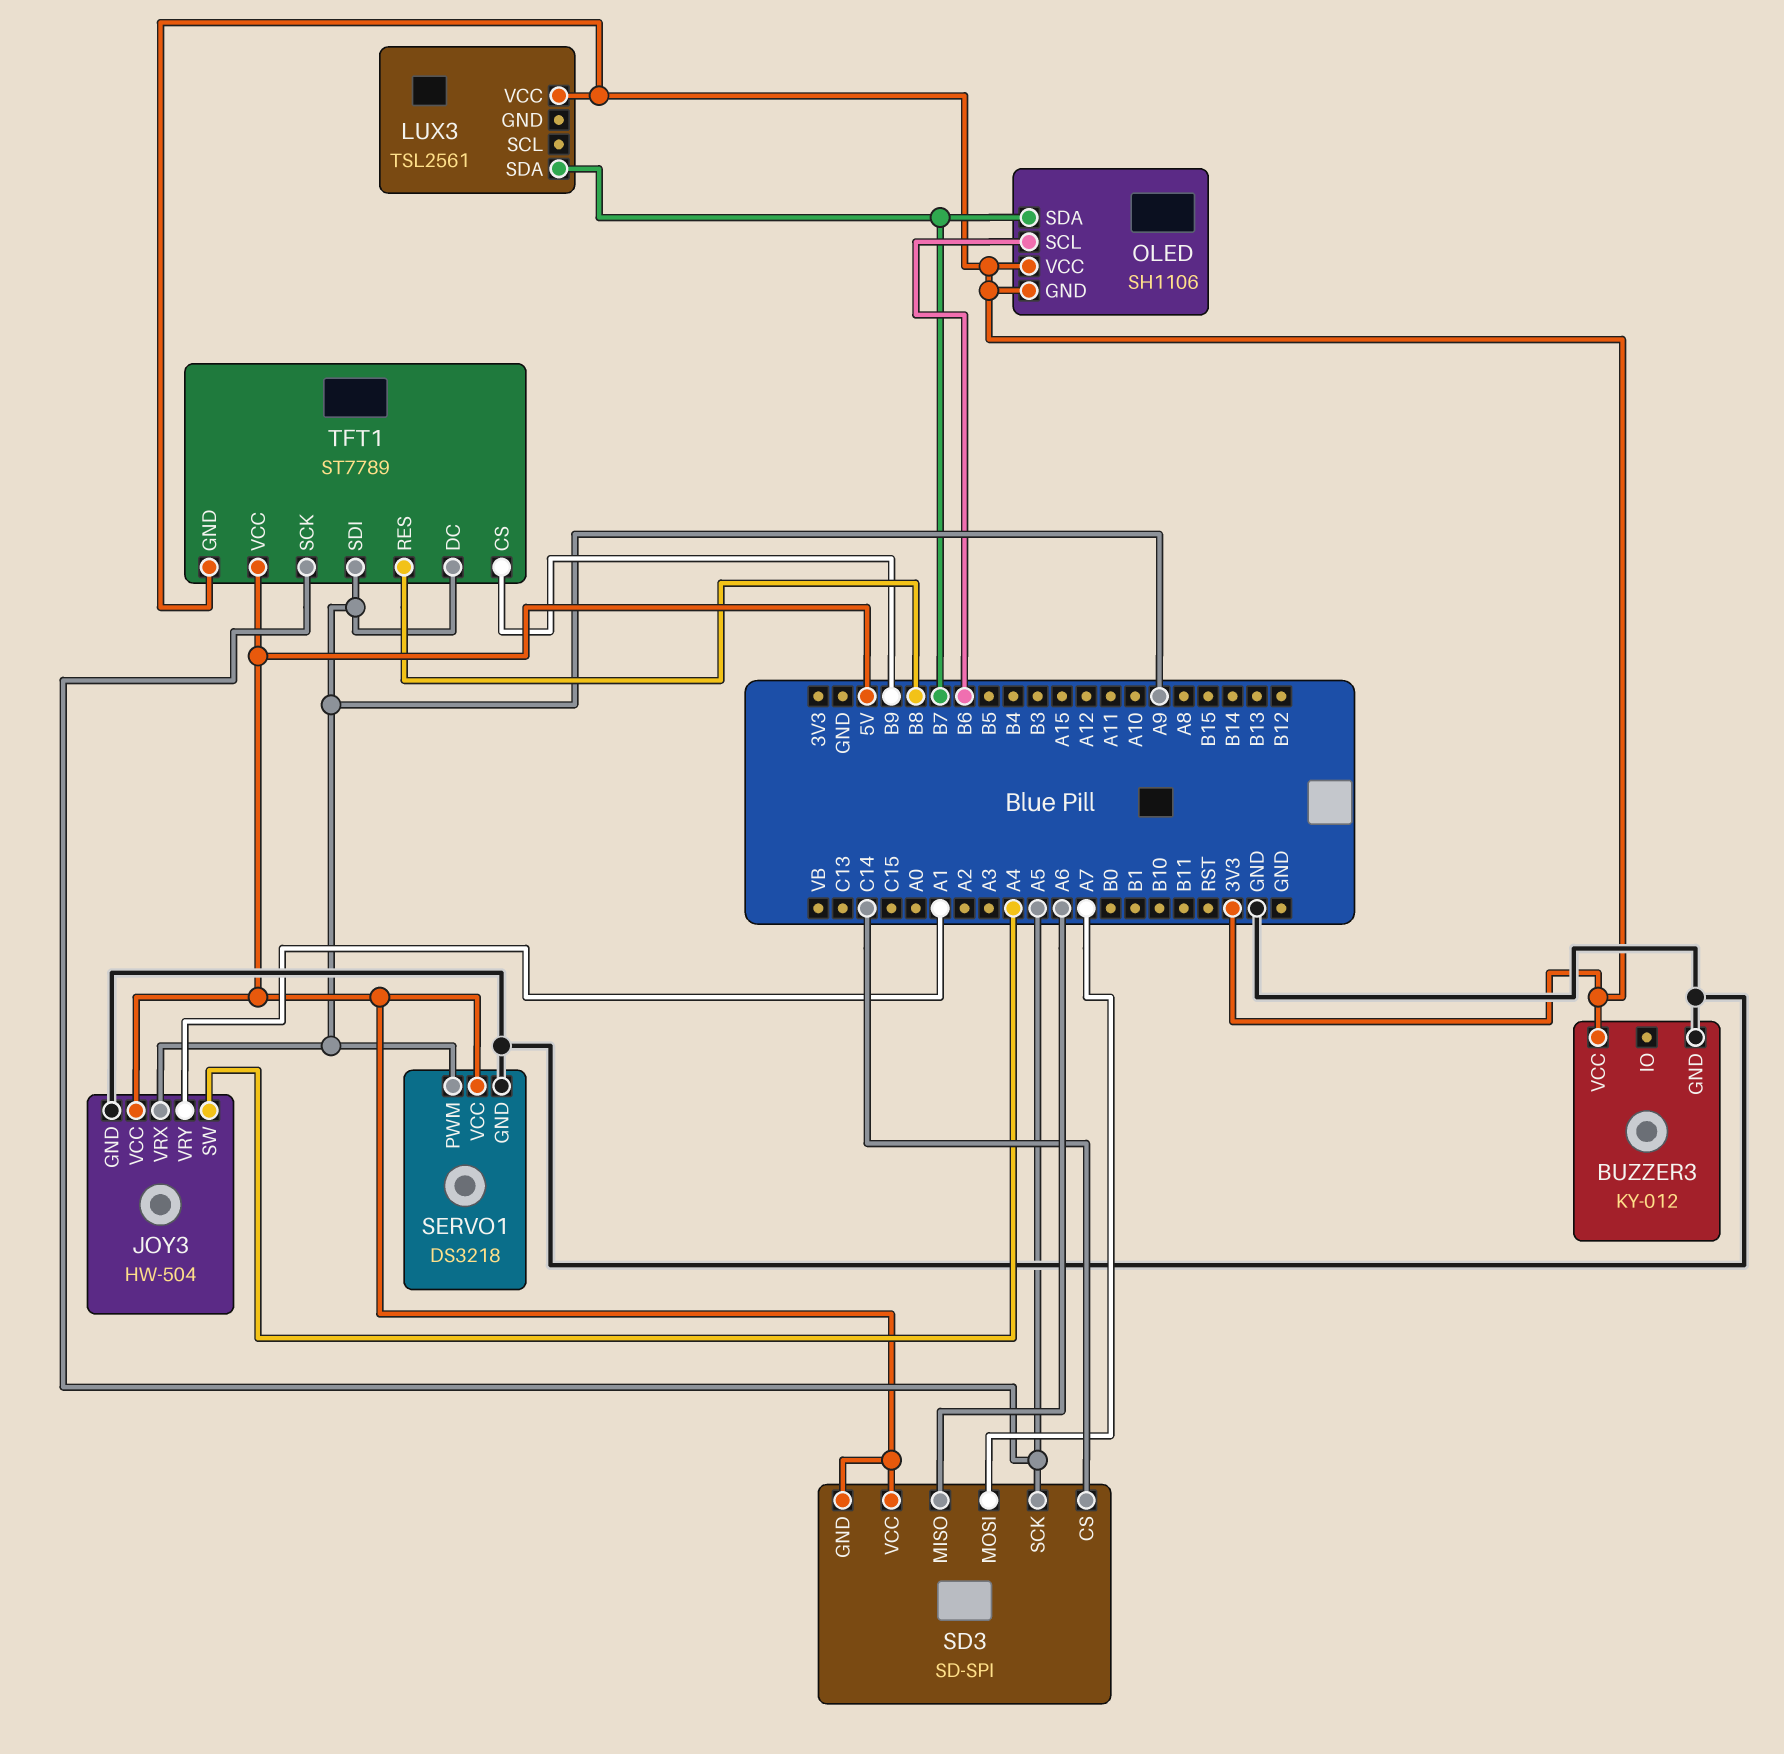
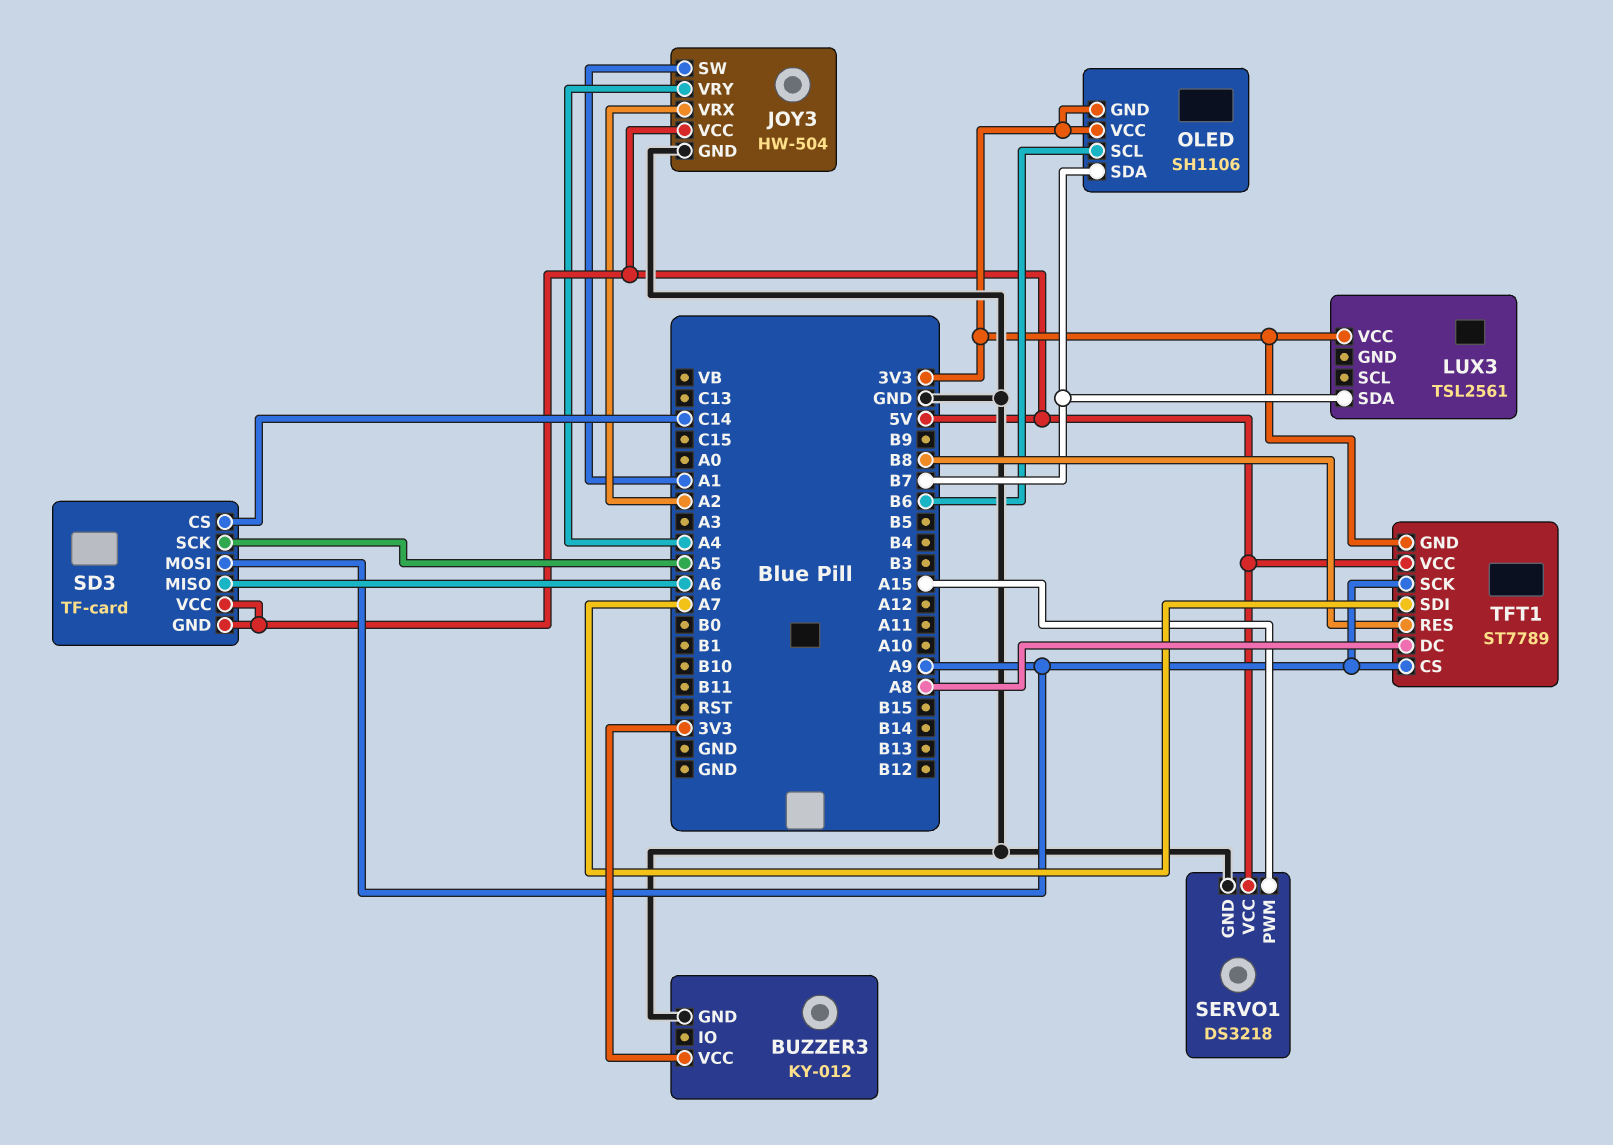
JOY3 pin SW: A4 -> A1
JOY3 pin VRX: A9 -> A2
JOY3 pin VRY: A1 -> A4
SD3: SD-SPI -> TF-card
SD3 pin MOSI: A7 -> A9
SERVO1 pin PWM: A9 -> A15
TFT1 pin CS: B9 -> A9
TFT1 pin DC: A9 -> A8
TFT1 pin SCK: A5 -> A9
TFT1 pin SDI: A9 -> A7

